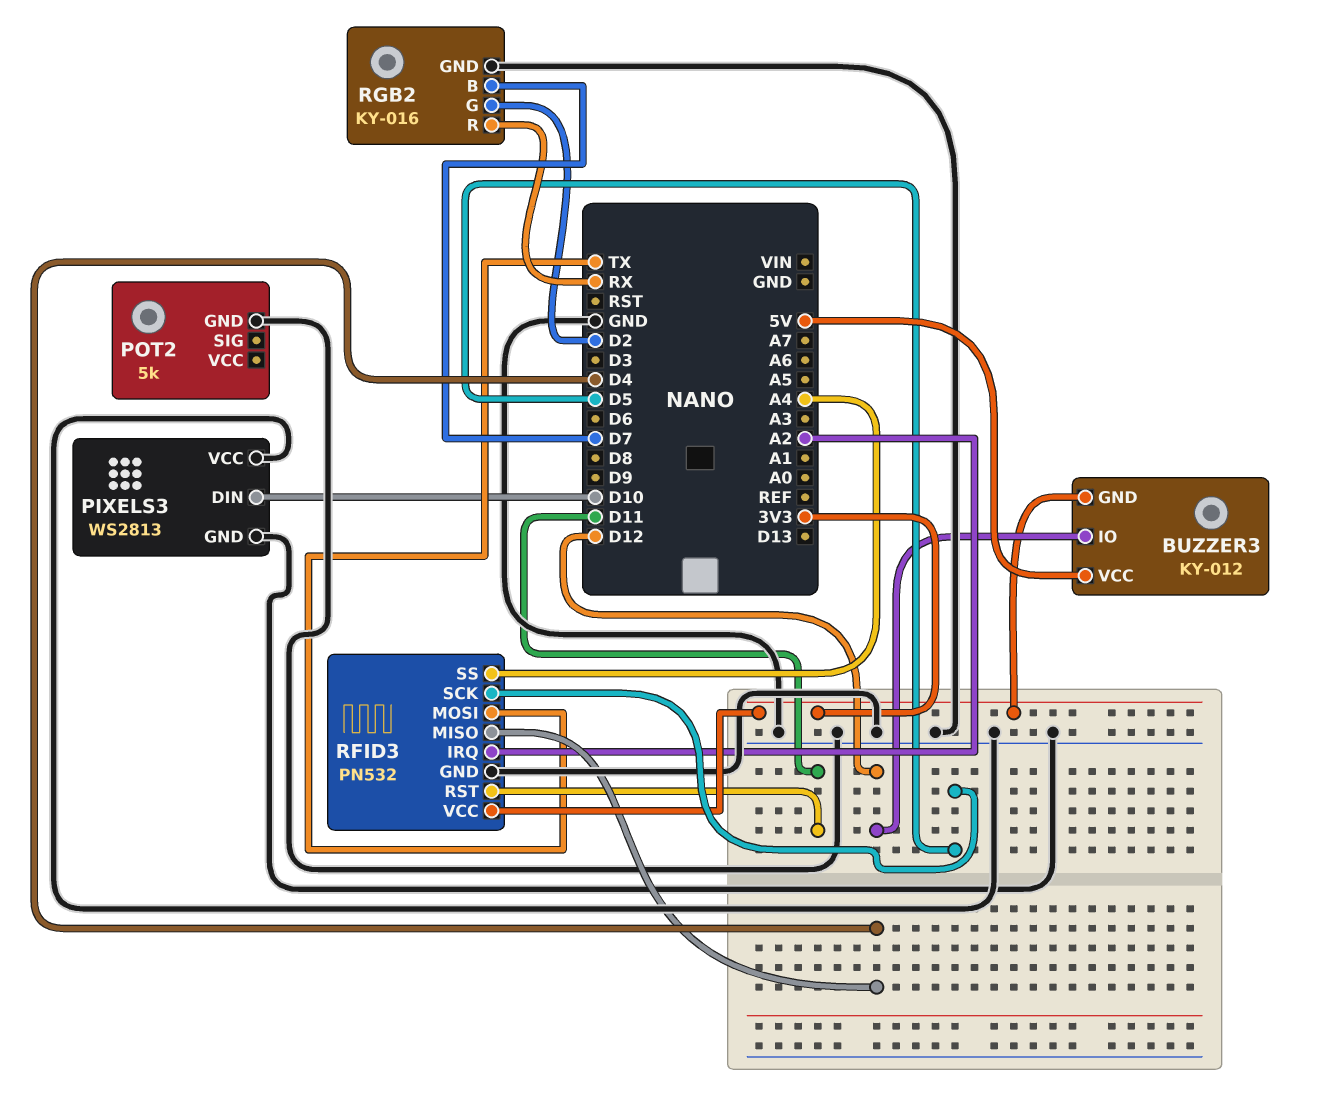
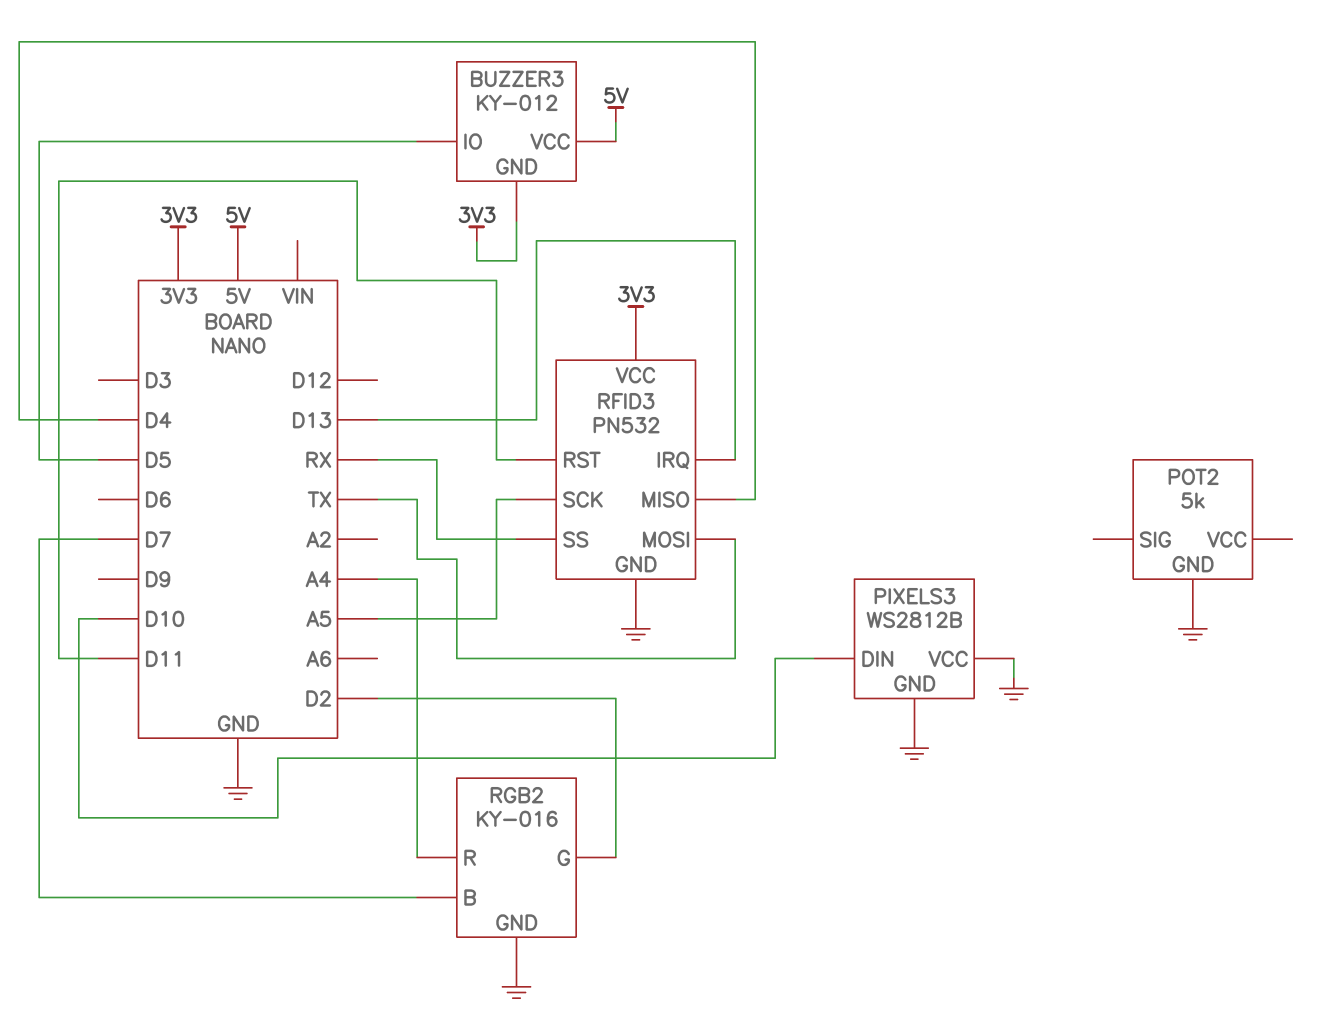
BUZZER3 pin IO: D12 -> D5
PIXELS3: WS2813 -> WS2812B
RFID3 pin IRQ: A2 -> D13
RFID3 pin SCK: D5 -> A5
RFID3 pin SS: A4 -> RX
RGB2 pin R: RX -> A4

